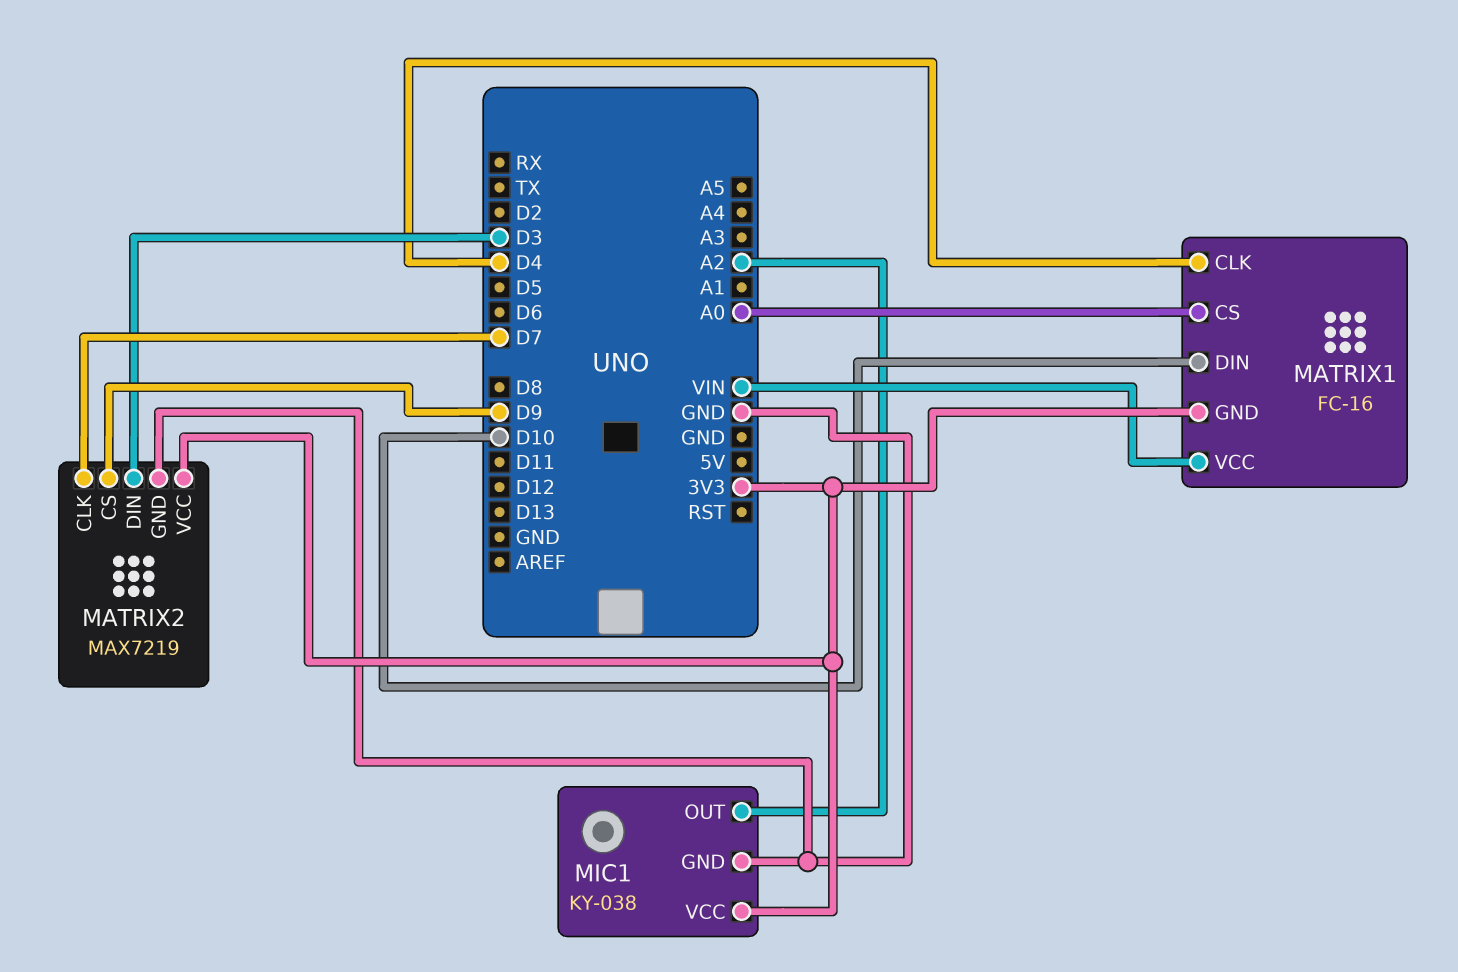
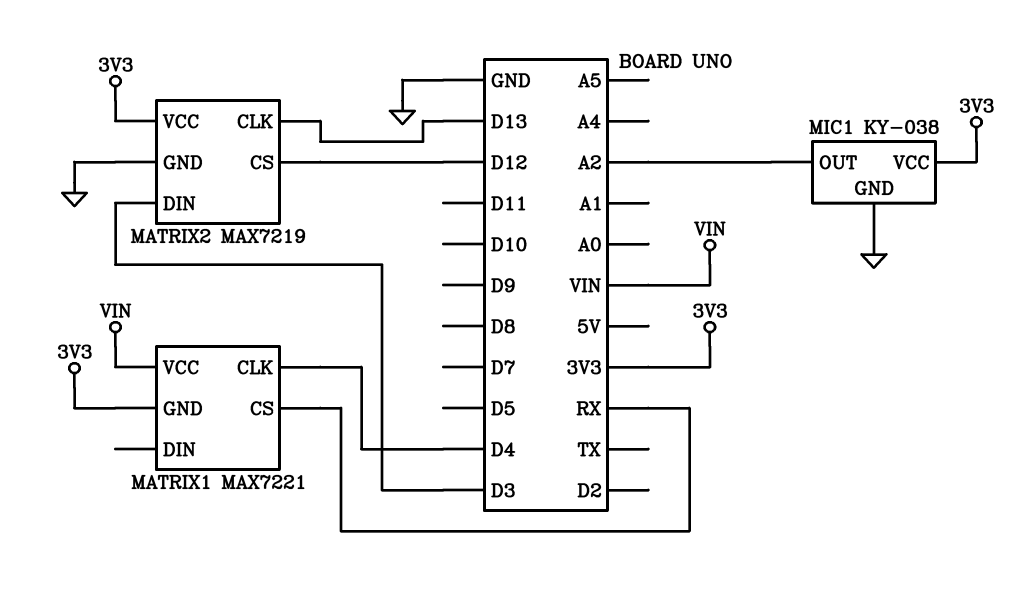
MATRIX1: FC-16 -> MAX7221
MATRIX1 pin CS: A0 -> RX
MATRIX1 pin DIN: D10 -> none
MATRIX2 pin CLK: D7 -> D13
MATRIX2 pin CS: D9 -> D12

